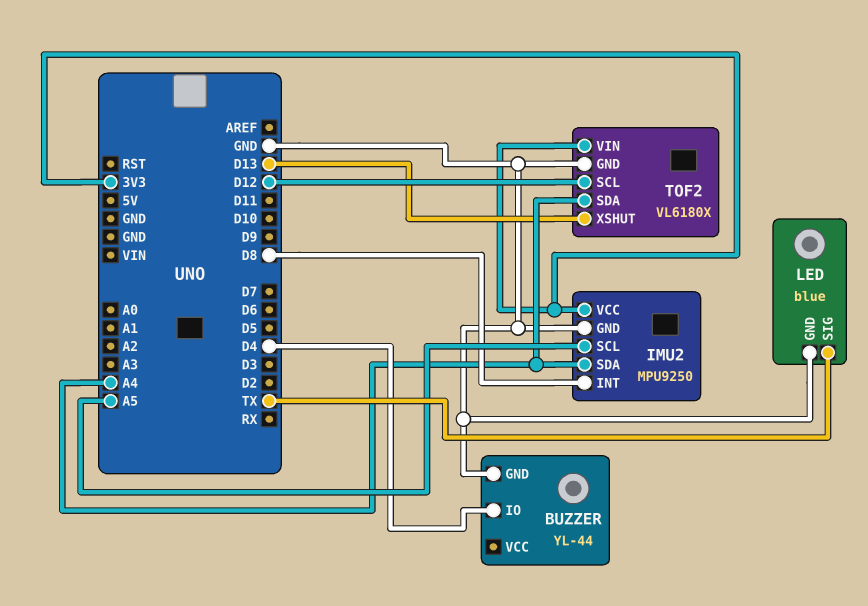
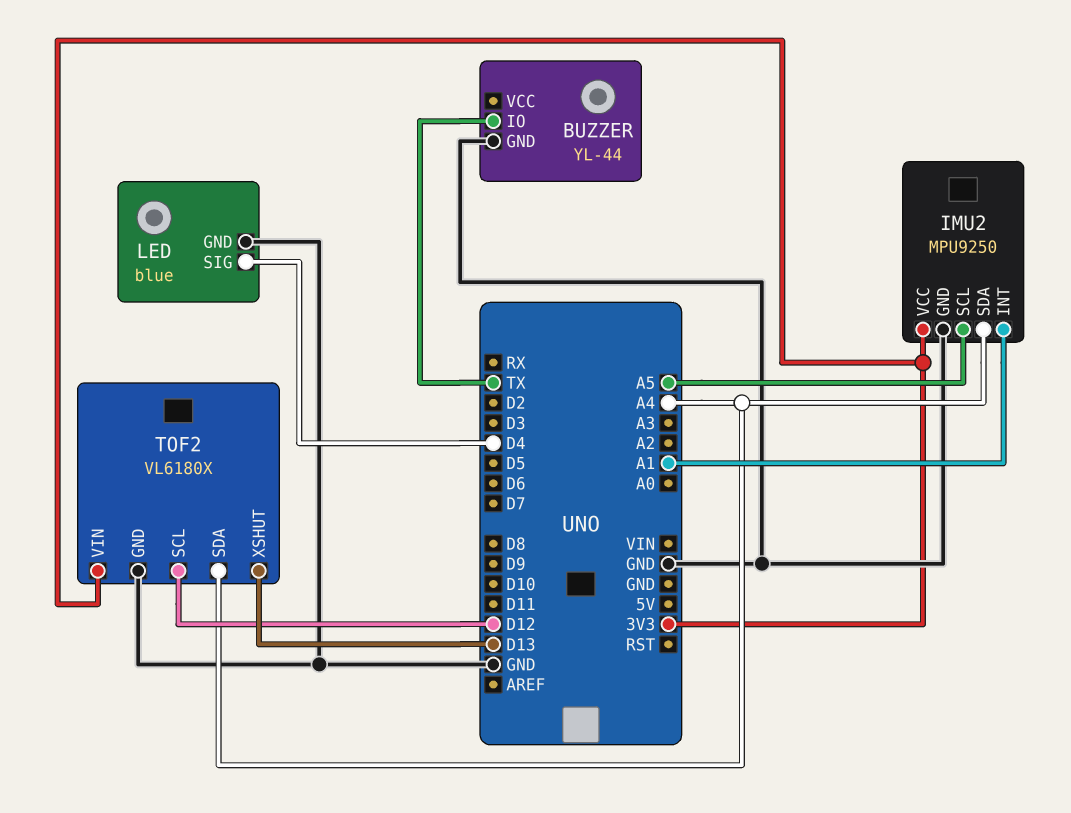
BUZZER pin IO: D4 -> TX
IMU2 pin INT: D8 -> A1
LED pin SIG: TX -> D4

